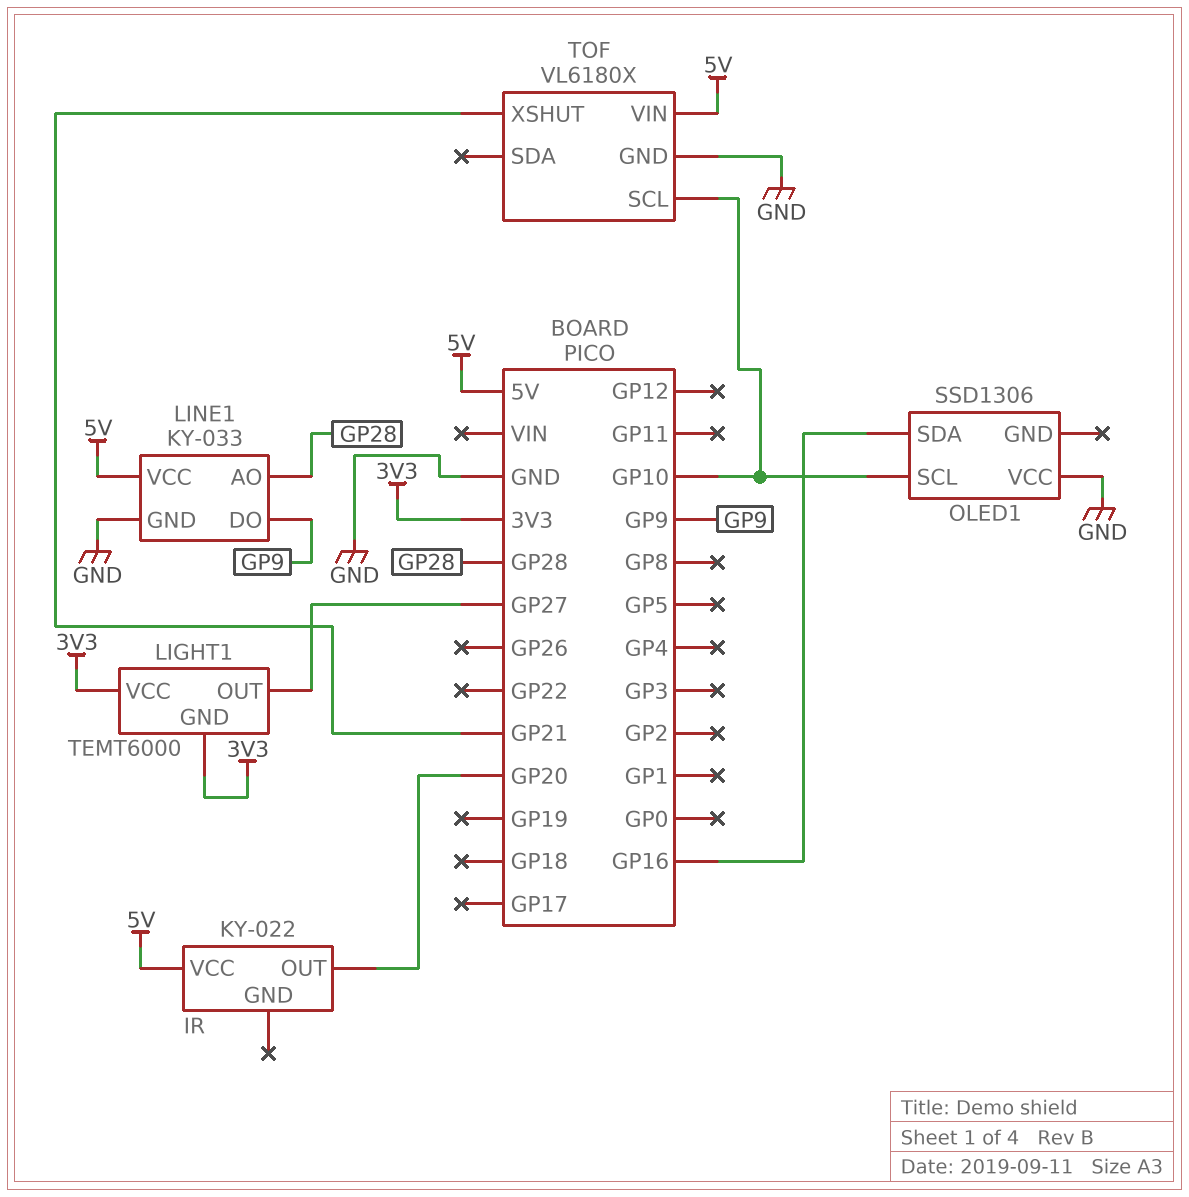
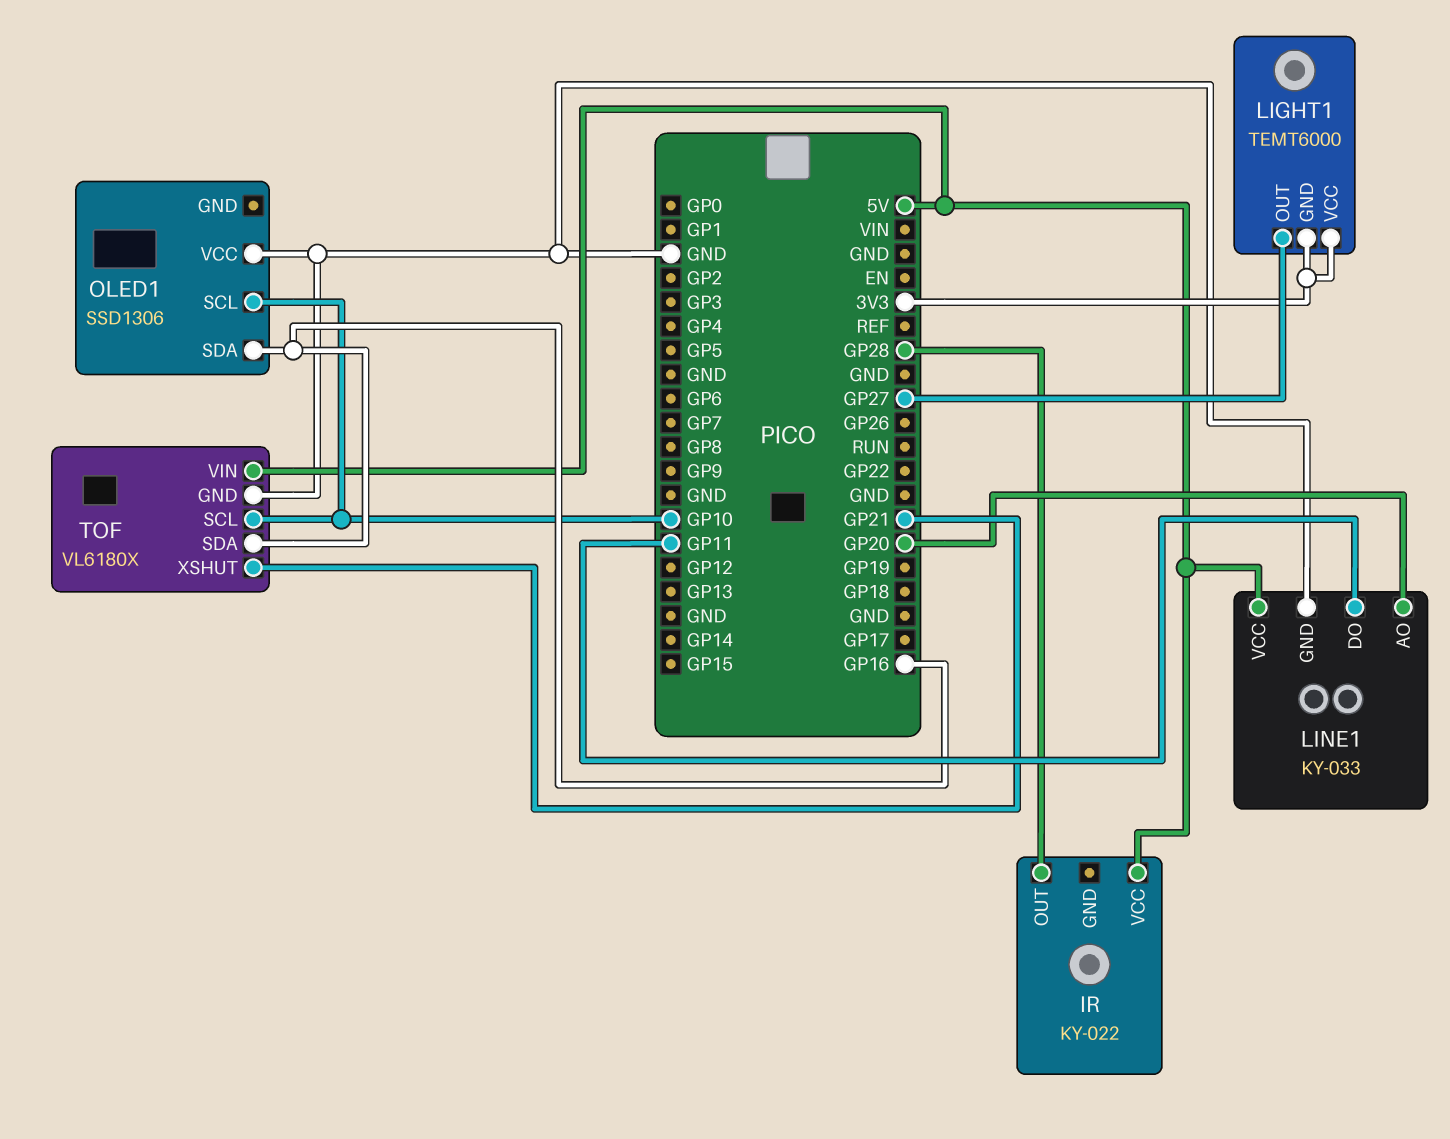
IR pin OUT: GP20 -> GP28
LINE1 pin AO: GP28 -> GP20
LINE1 pin DO: GP9 -> GP11
TOF pin SDA: none -> GP16

